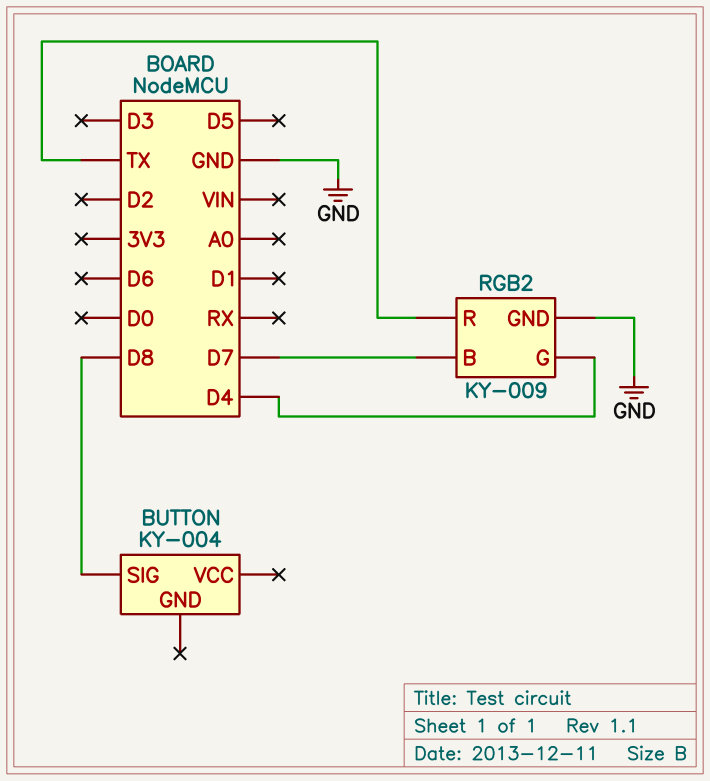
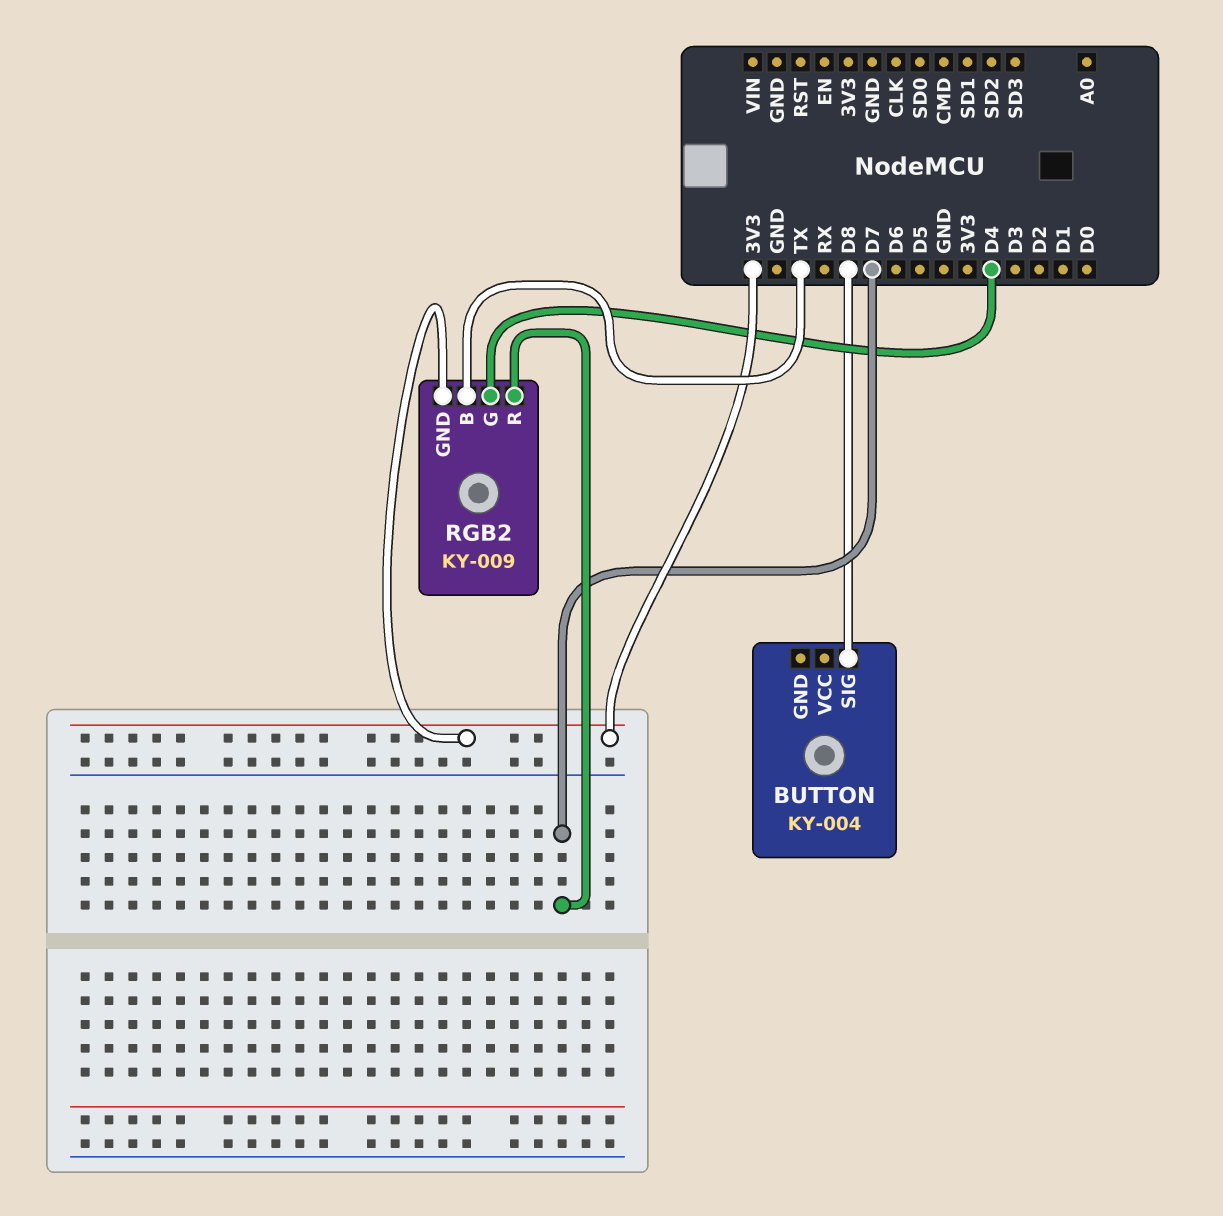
RGB2 pin B: D7 -> TX
RGB2 pin GND: GND -> 3V3
RGB2 pin R: TX -> D7

